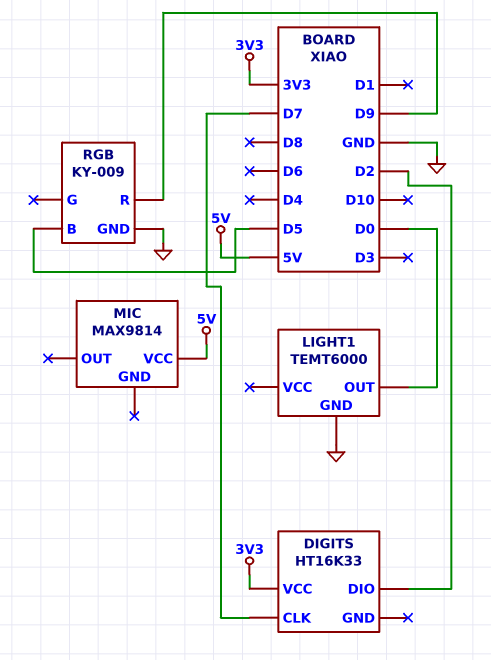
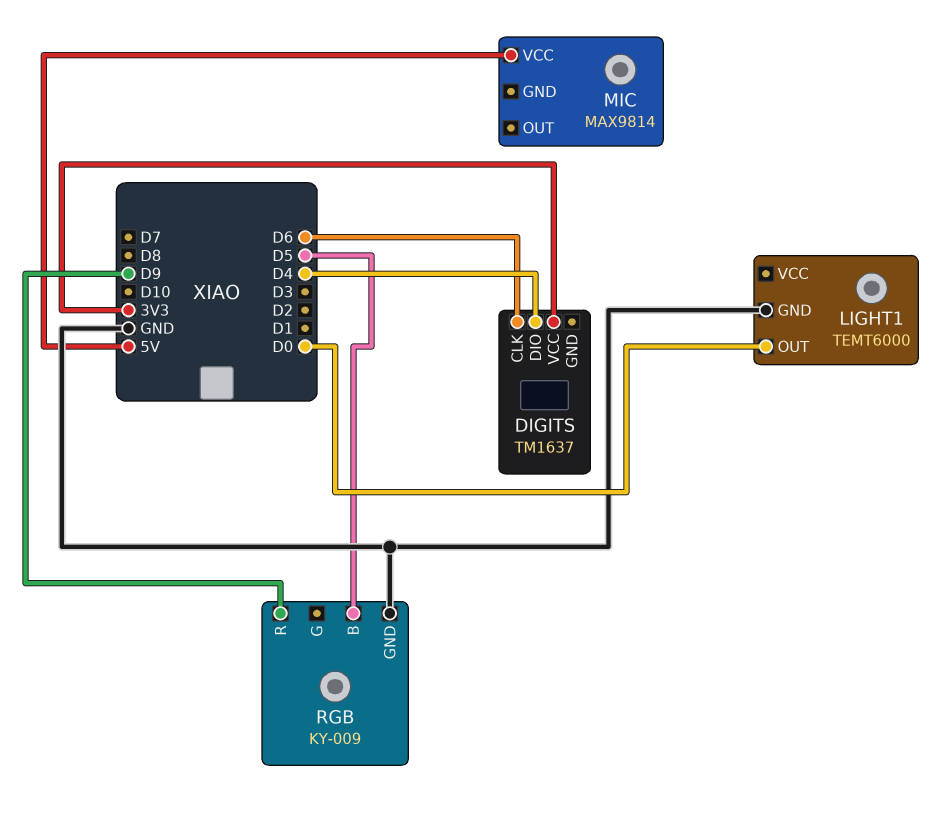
DIGITS: HT16K33 -> TM1637
DIGITS pin CLK: D7 -> D6
DIGITS pin DIO: D2 -> D4

